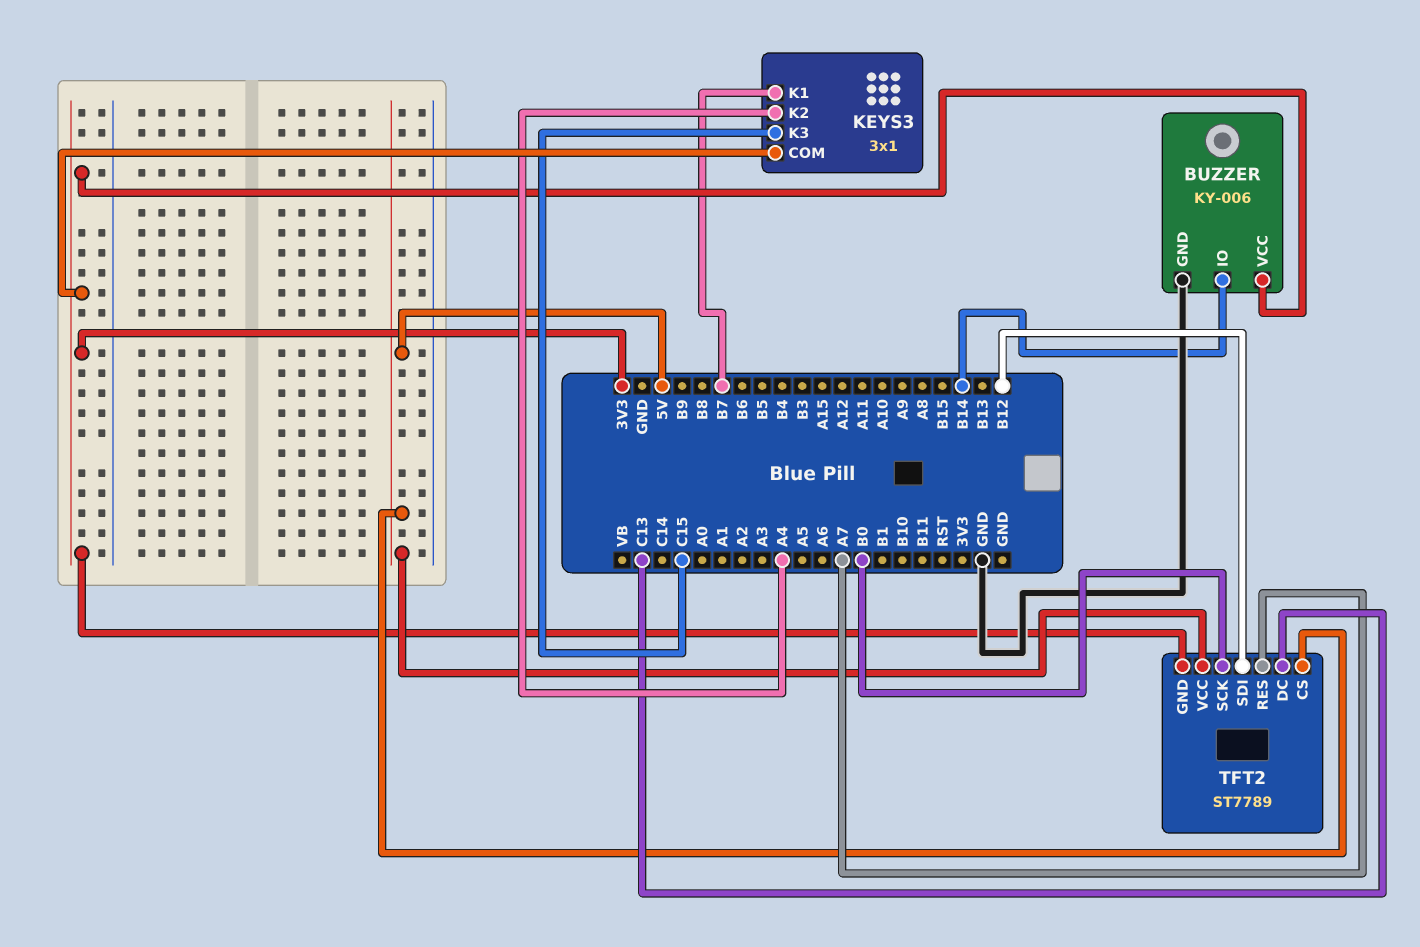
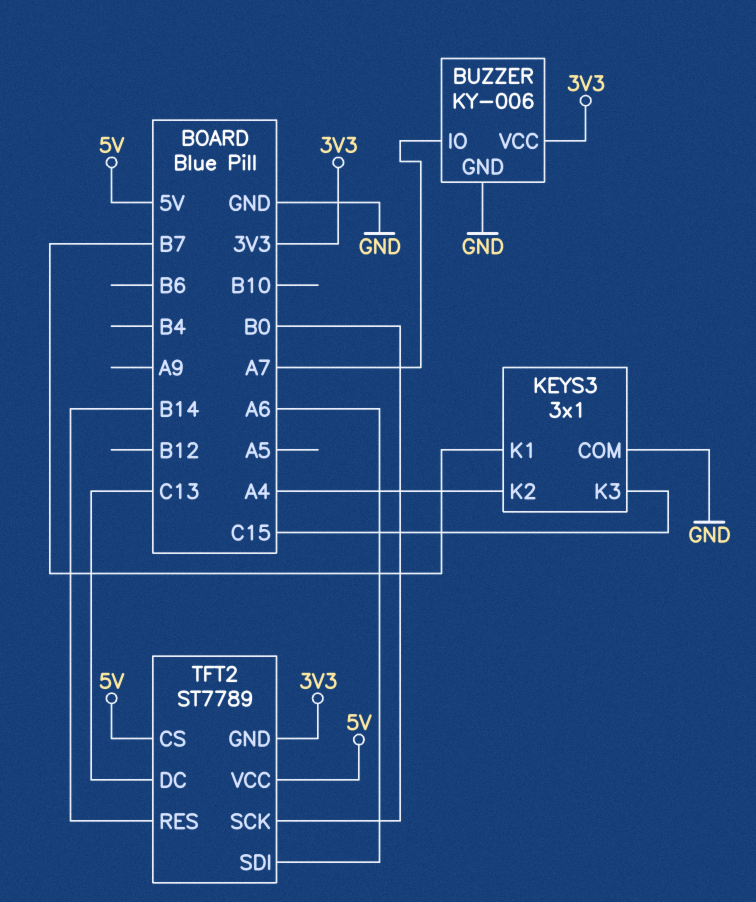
BUZZER pin IO: B14 -> A7
KEYS3 pin COM: 3V3 -> GND
TFT2 pin RES: A7 -> B14
TFT2 pin SDI: B12 -> A6

